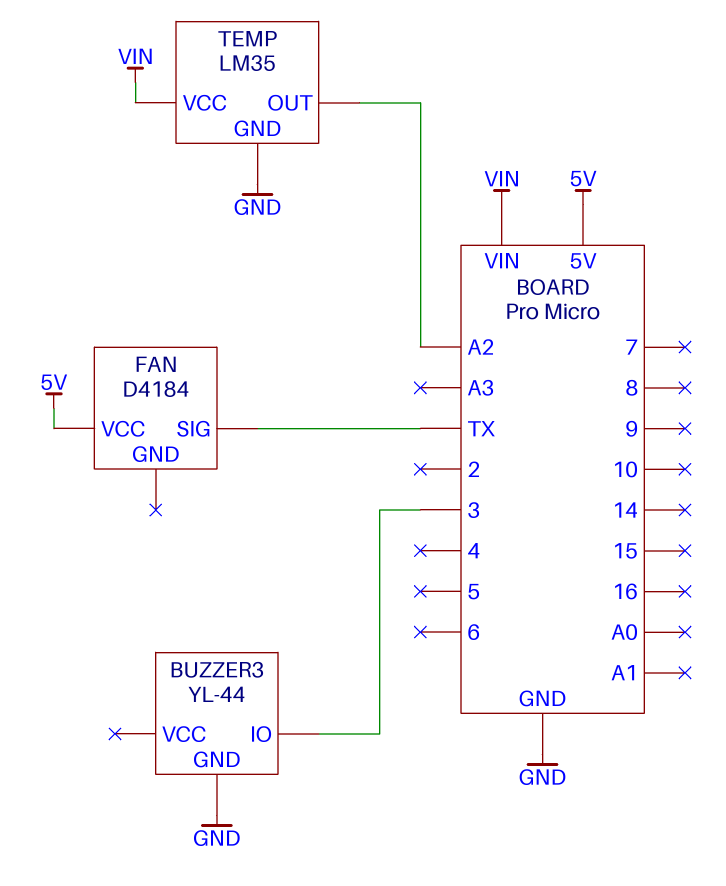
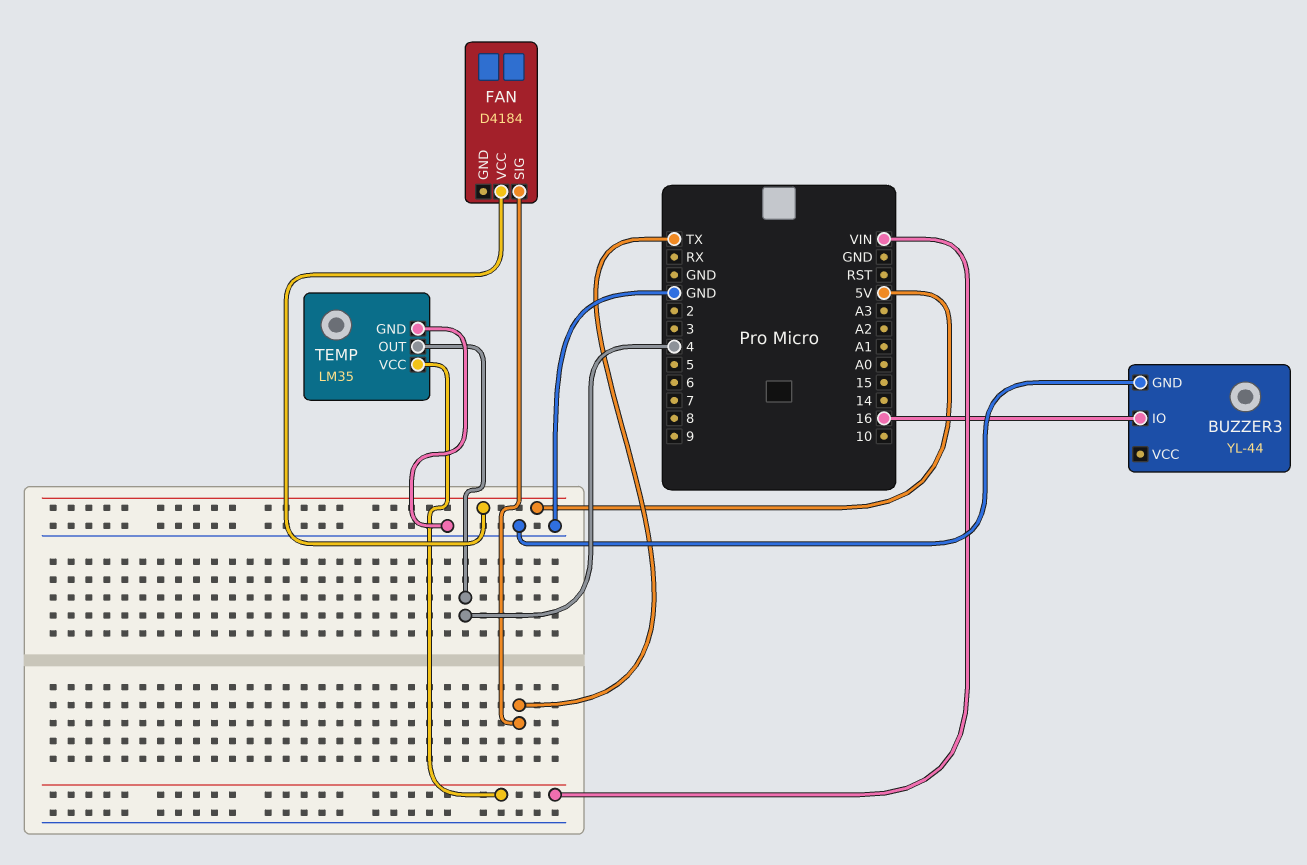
BUZZER3 pin IO: 3 -> 16
TEMP pin OUT: A2 -> 4

